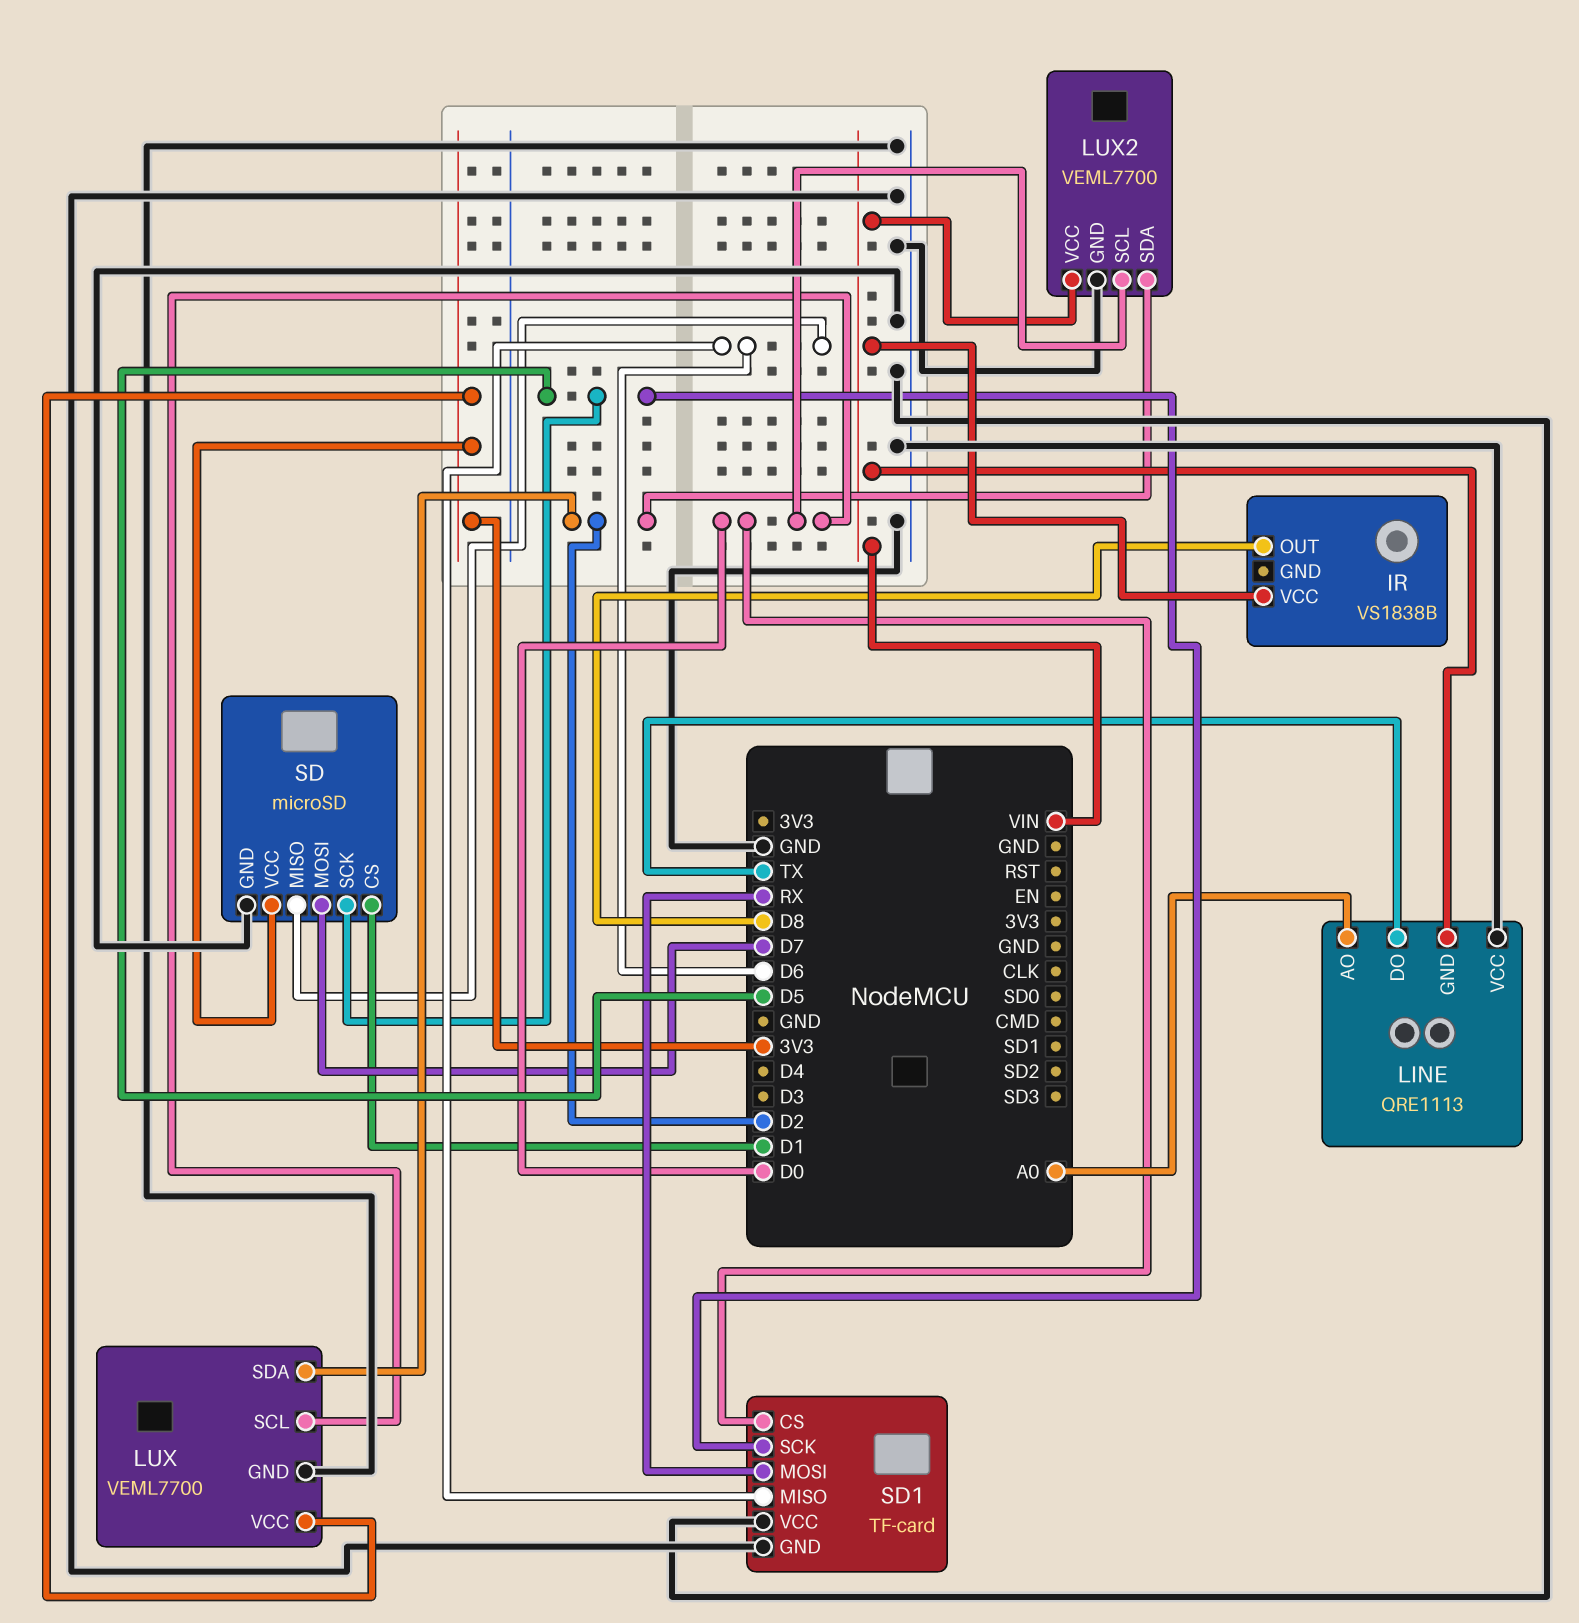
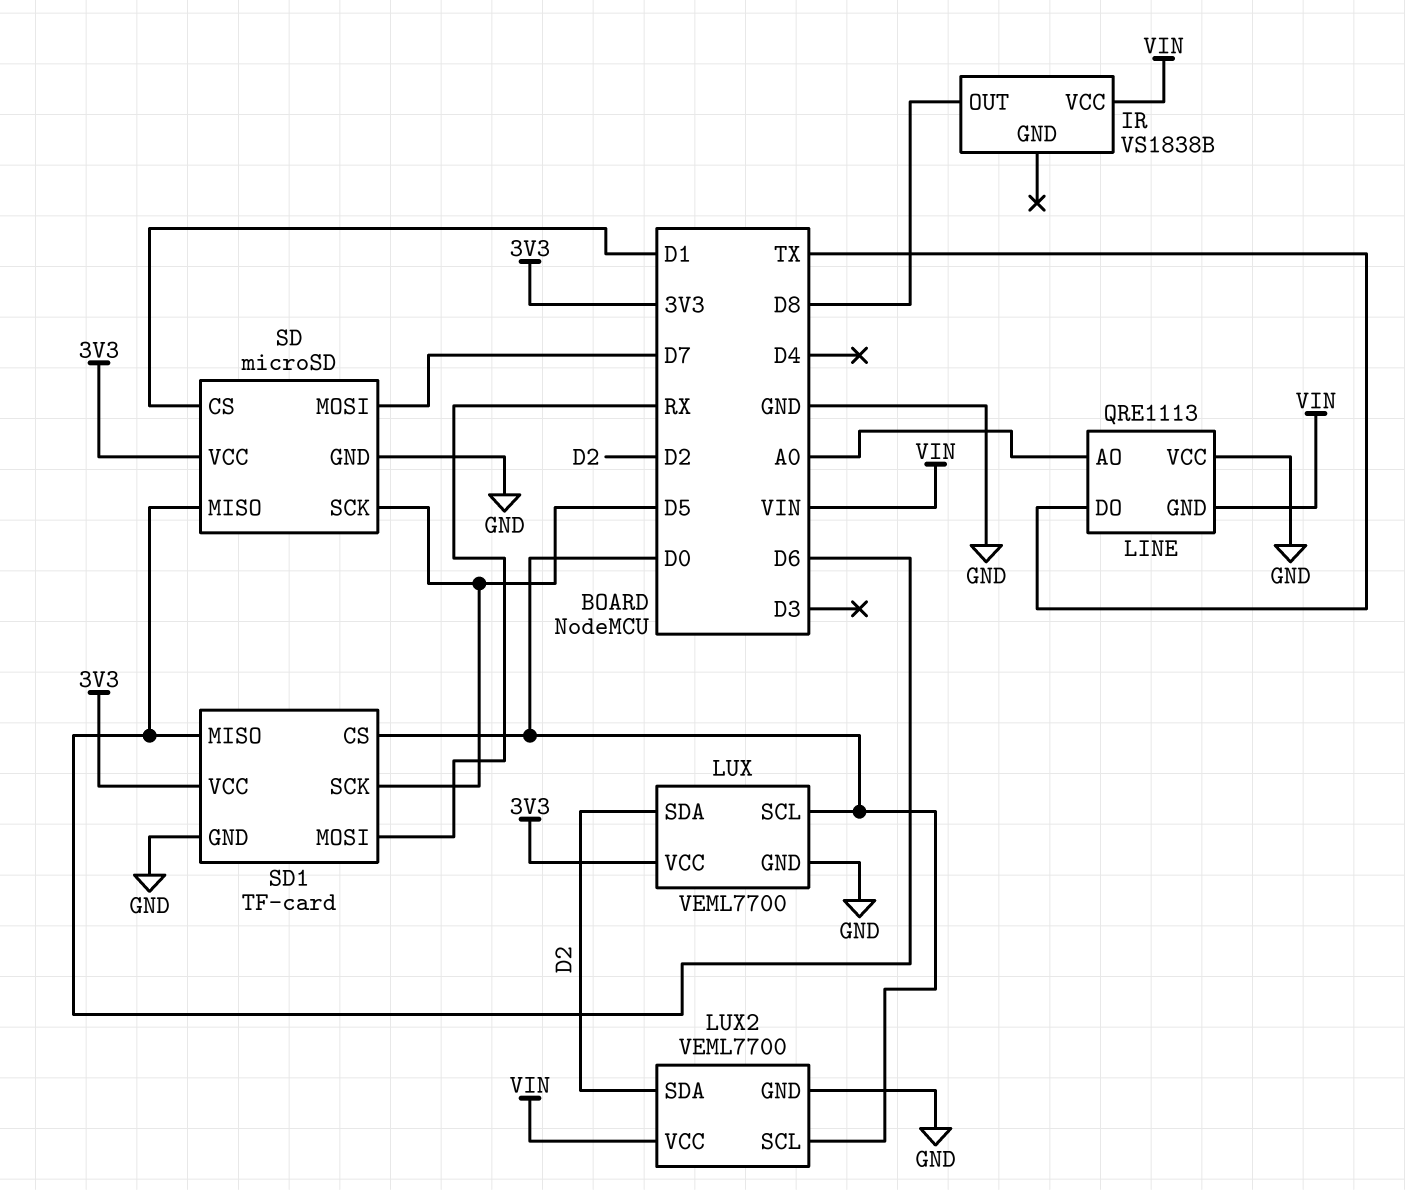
SD1 pin VCC: GND -> 3V3

